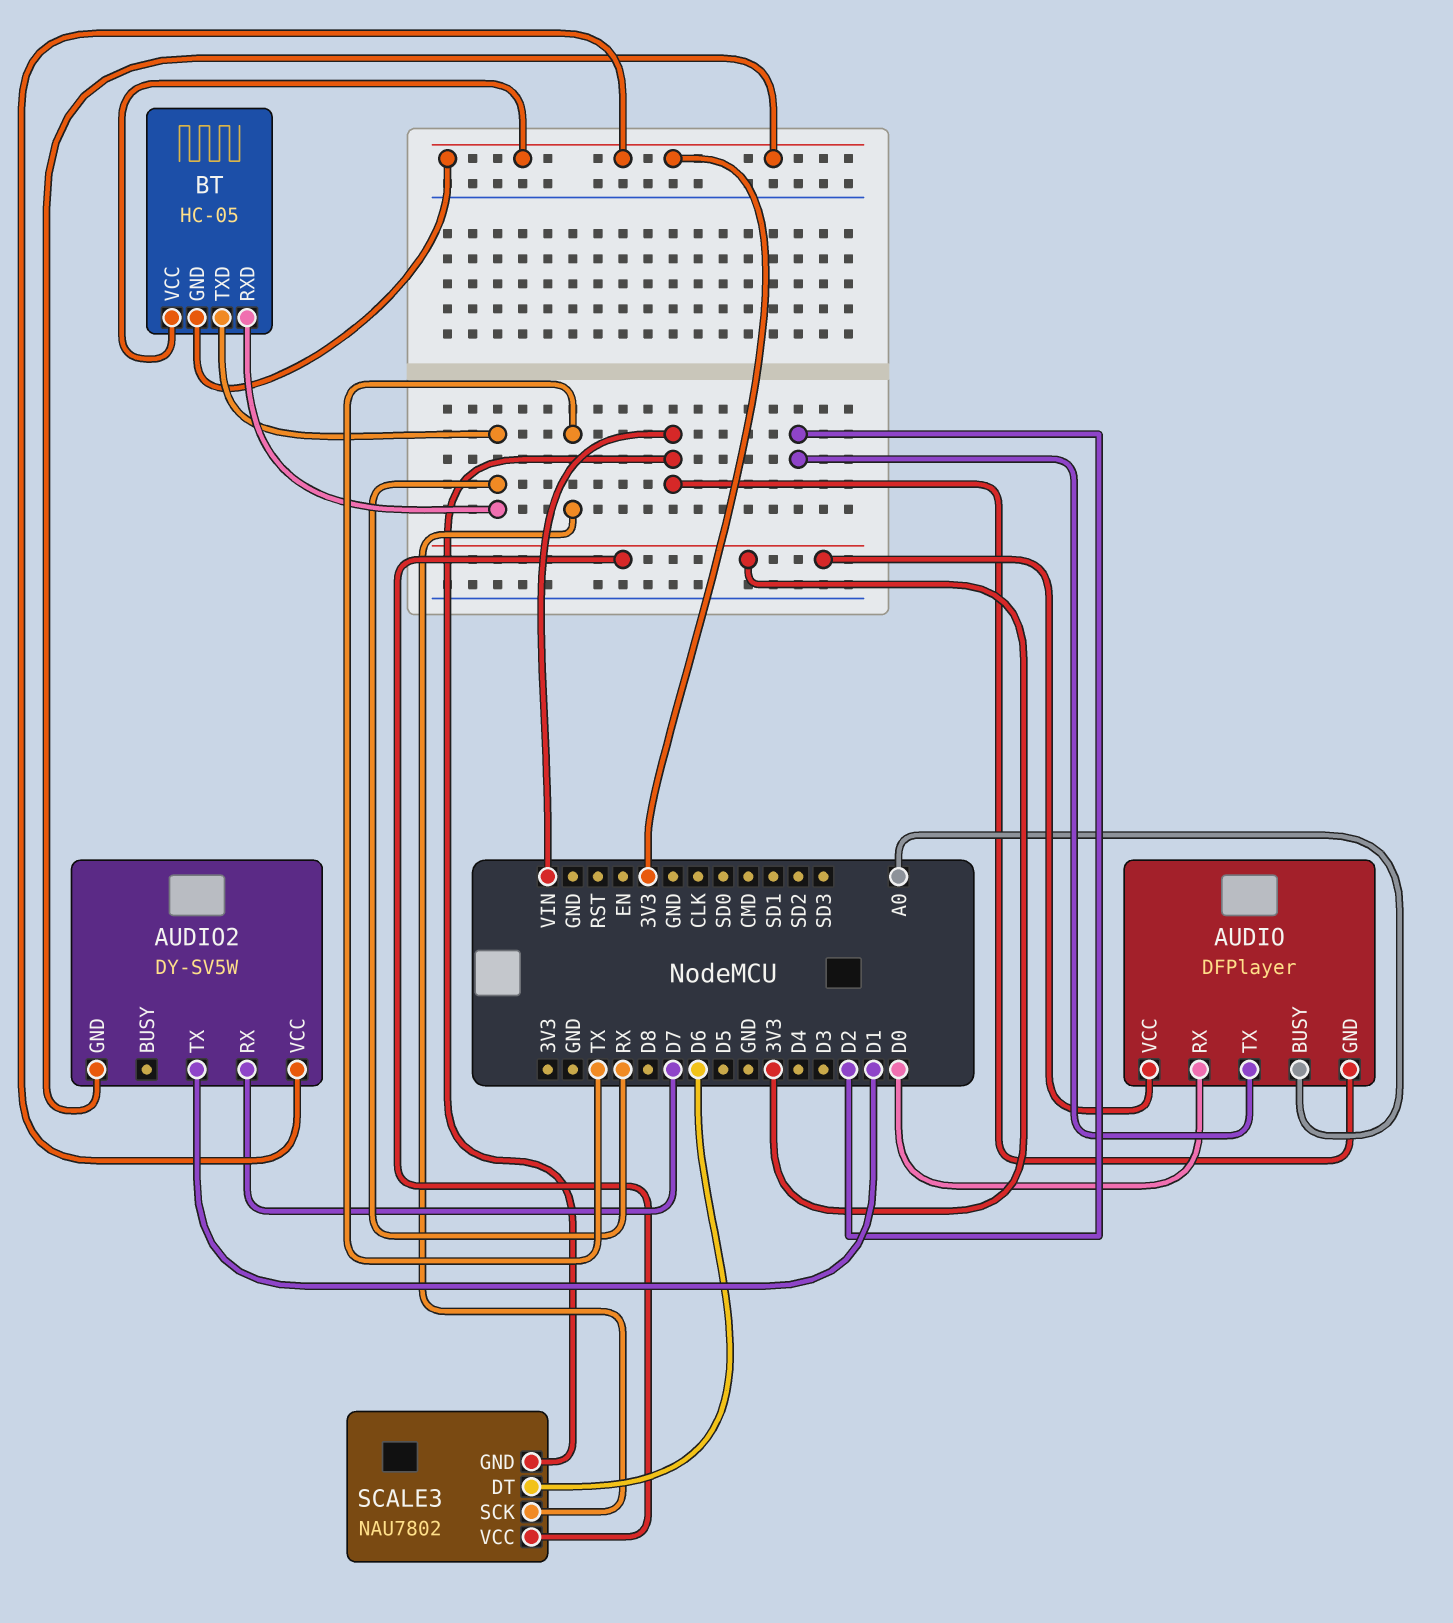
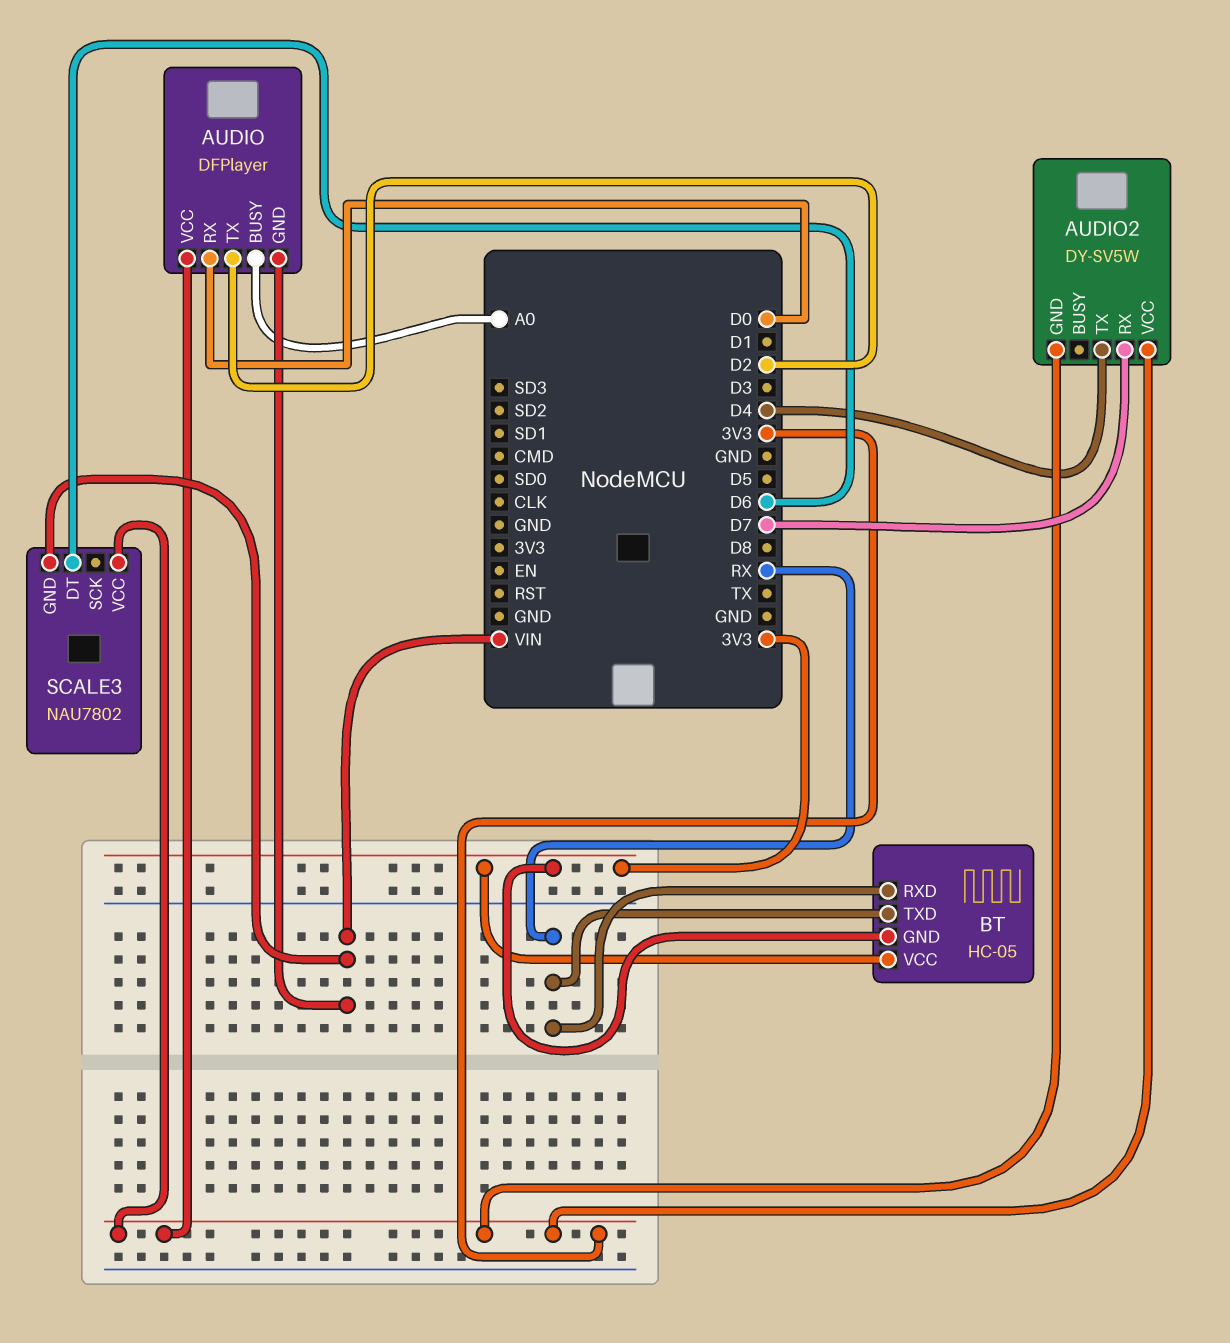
AUDIO2 pin TX: D1 -> D4
SCALE3 pin SCK: TX -> none

